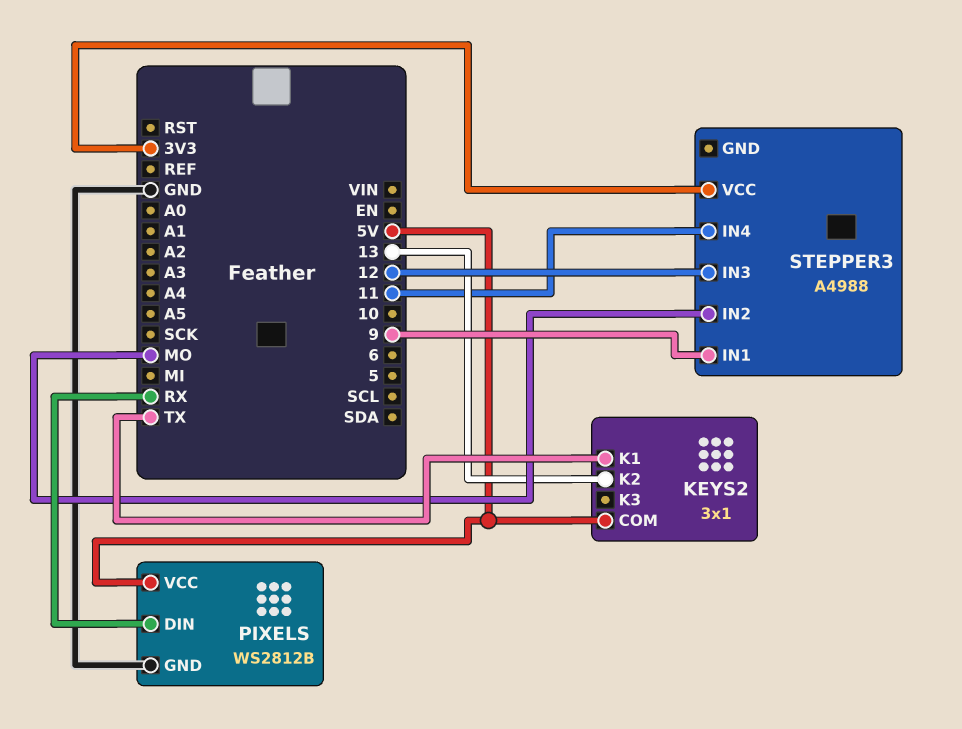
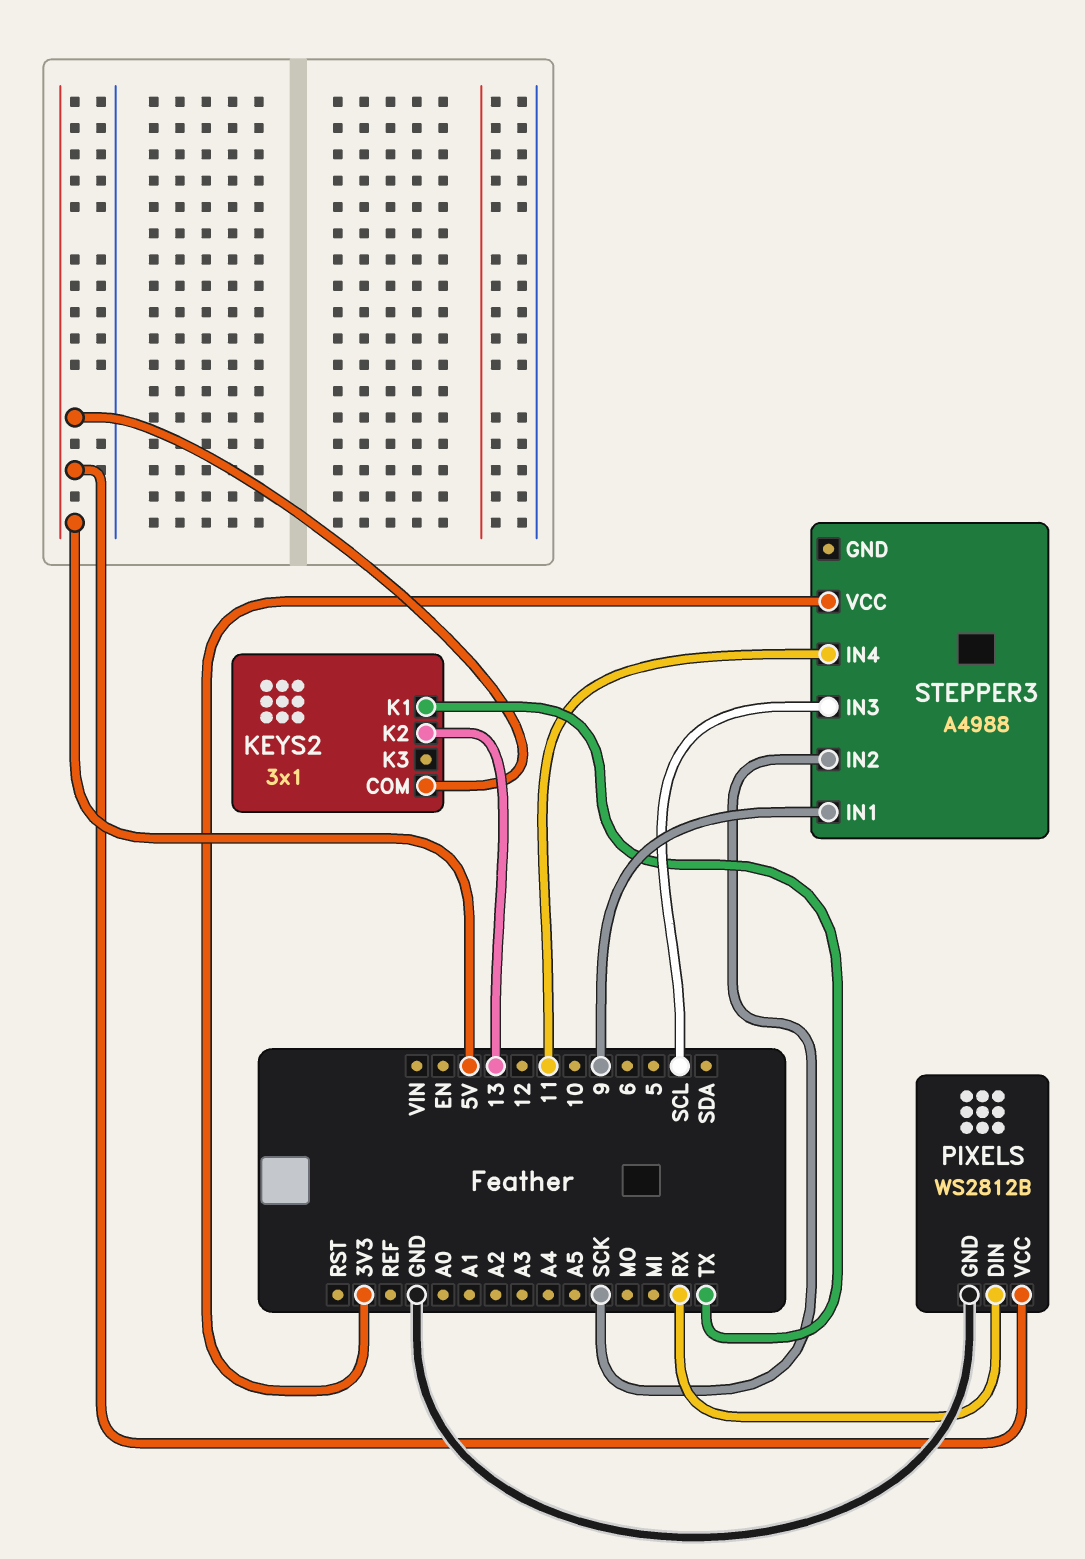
STEPPER3 pin IN2: MO -> SCK
STEPPER3 pin IN3: 12 -> SCL

